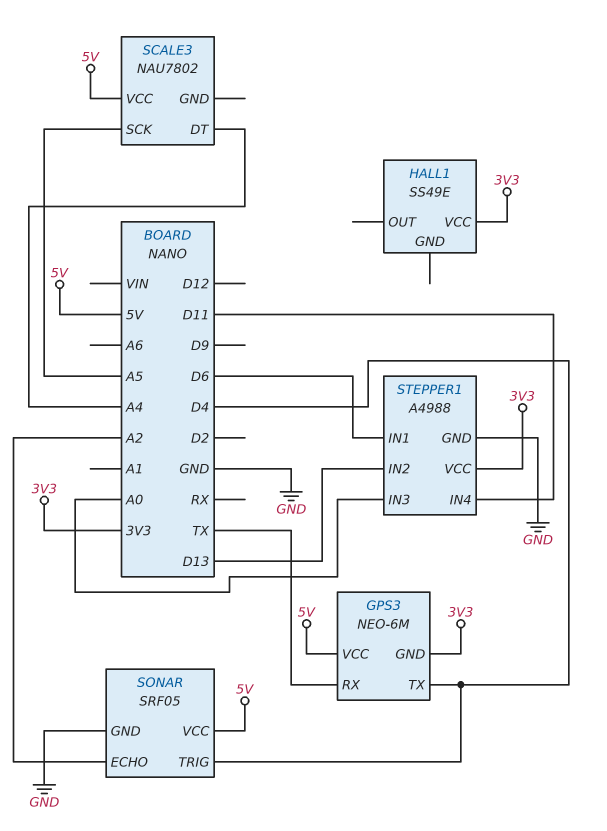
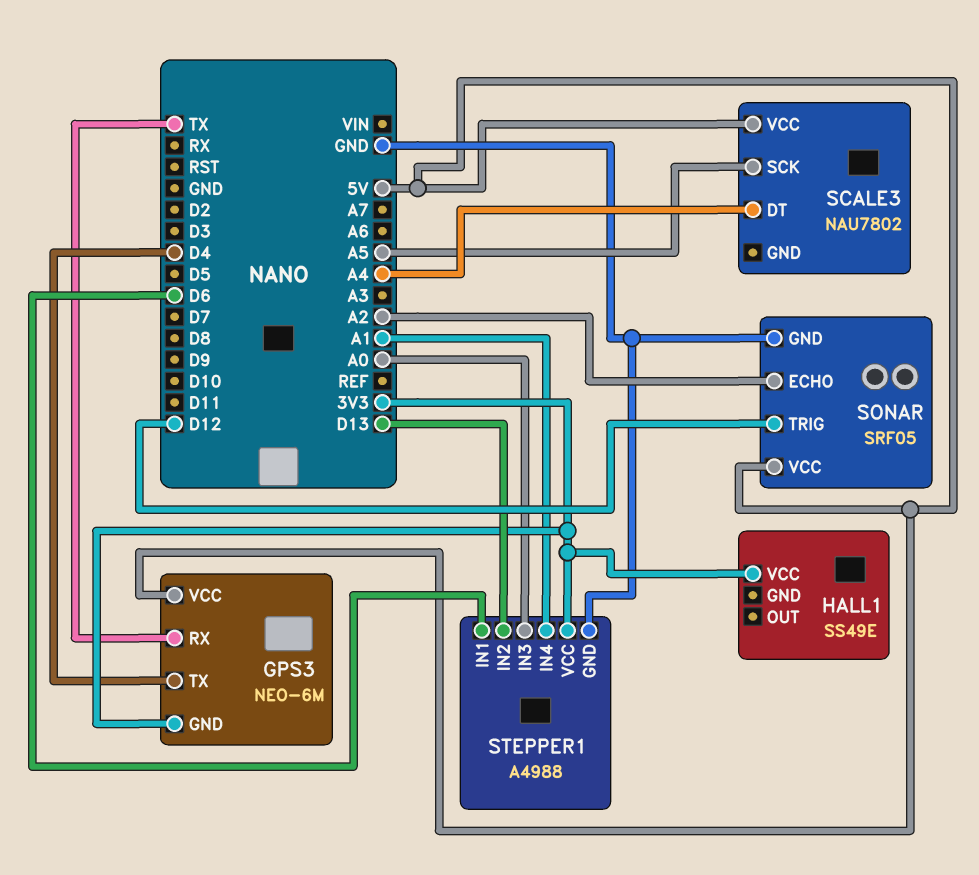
SONAR pin TRIG: D4 -> D12
STEPPER1 pin IN4: D11 -> A1

